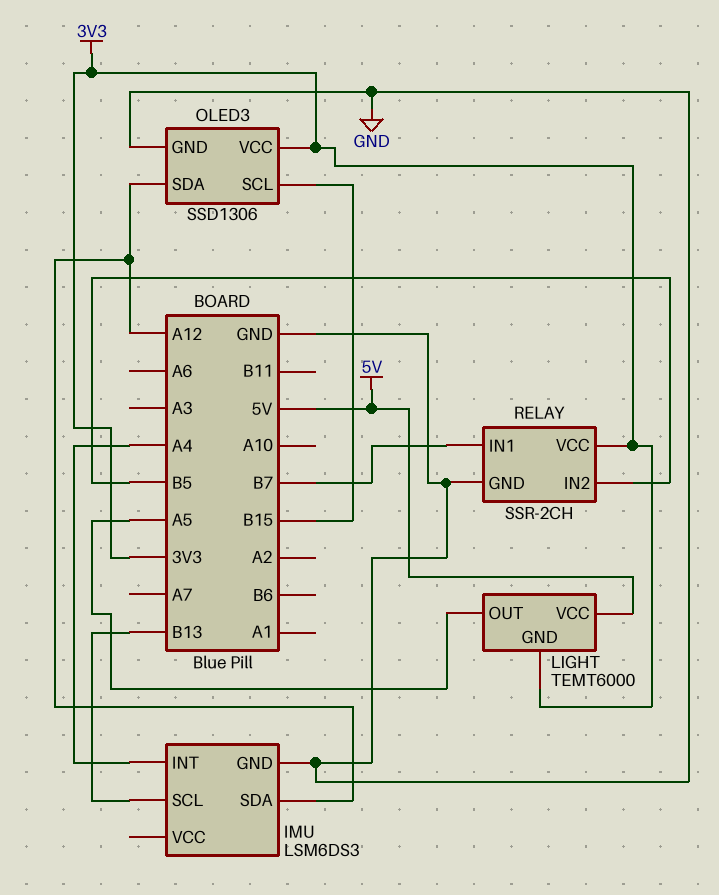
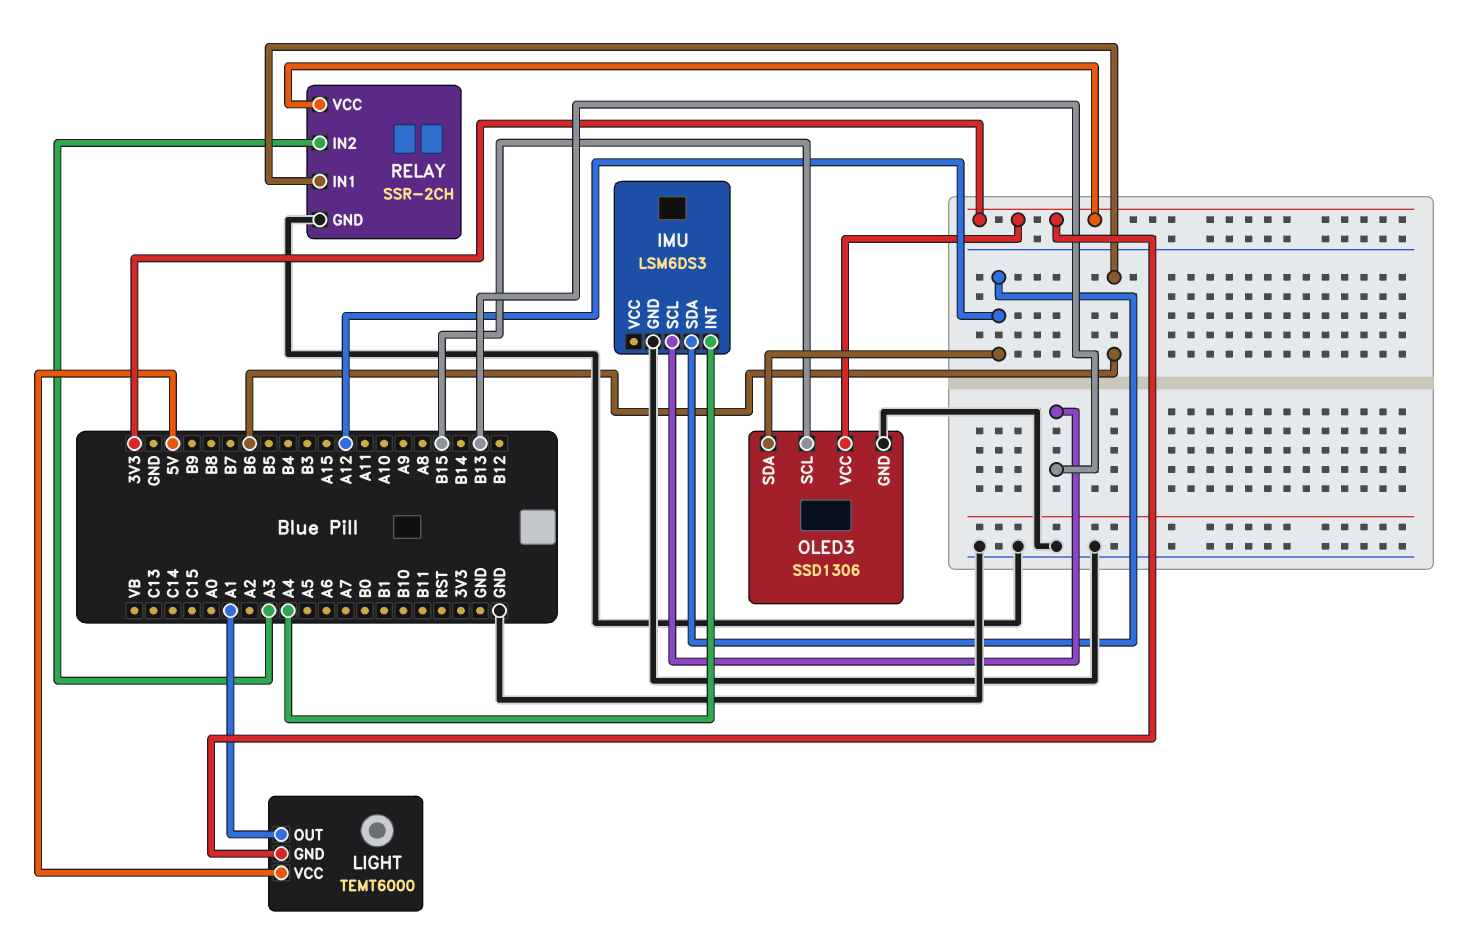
LIGHT pin OUT: A5 -> A1
RELAY pin IN1: B7 -> B6
RELAY pin IN2: B5 -> A3

